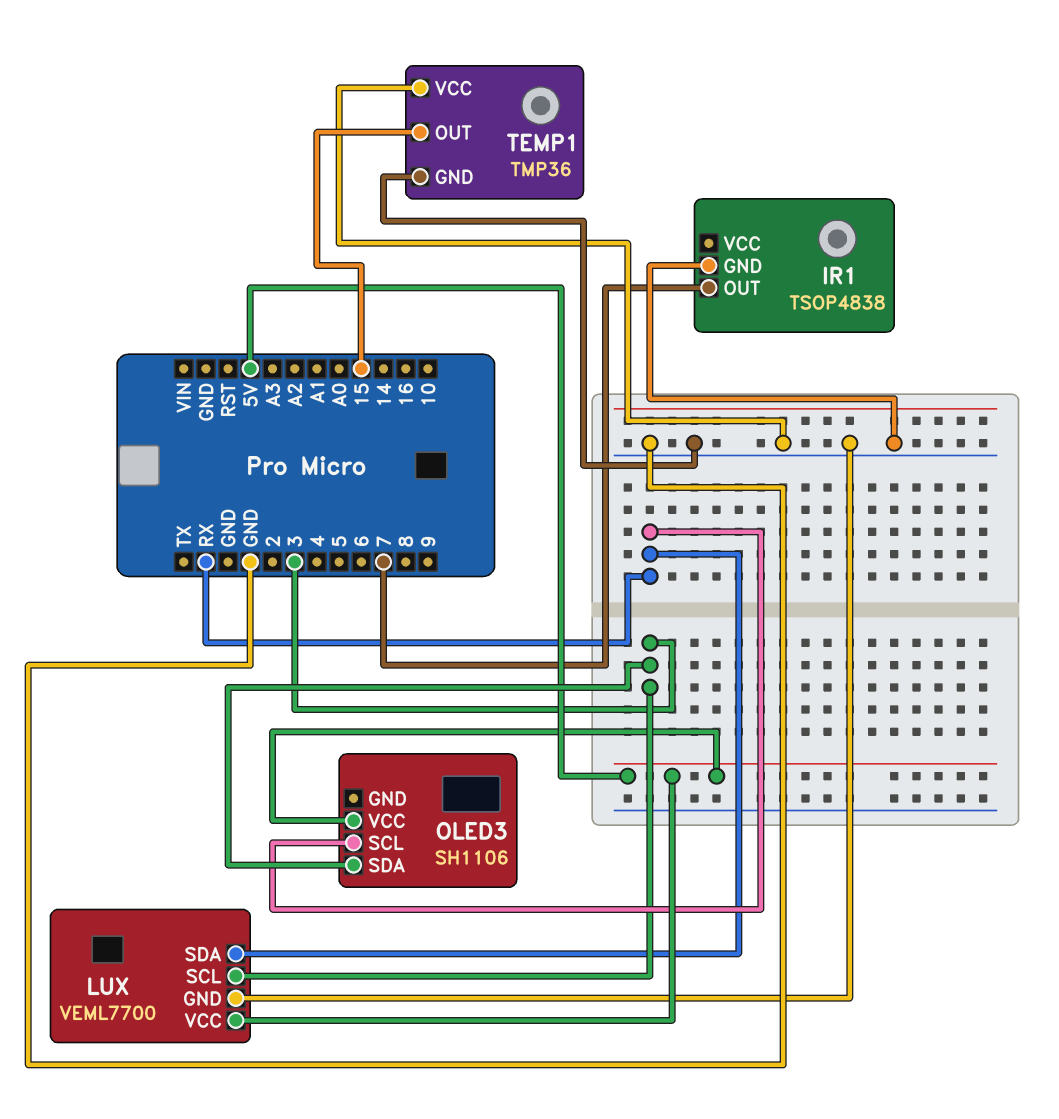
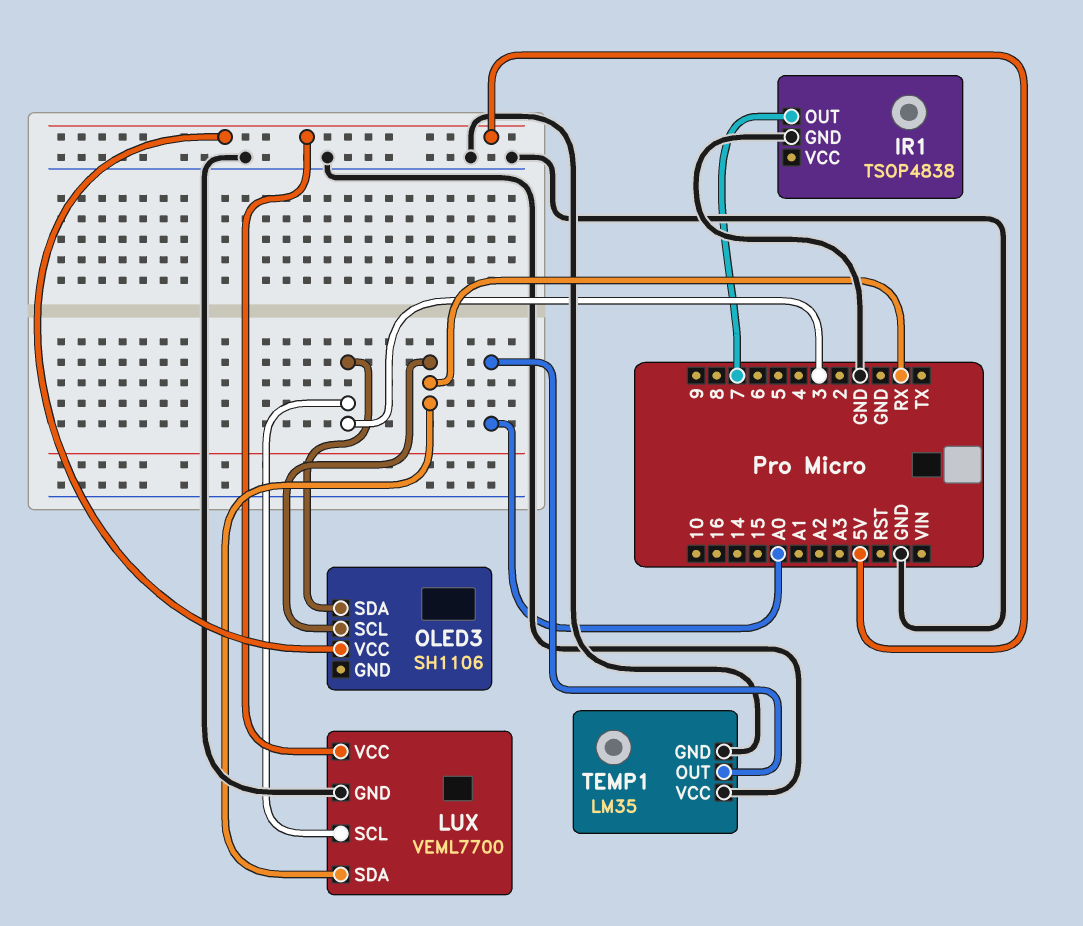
TEMP1: TMP36 -> LM35
TEMP1 pin OUT: 15 -> A0

